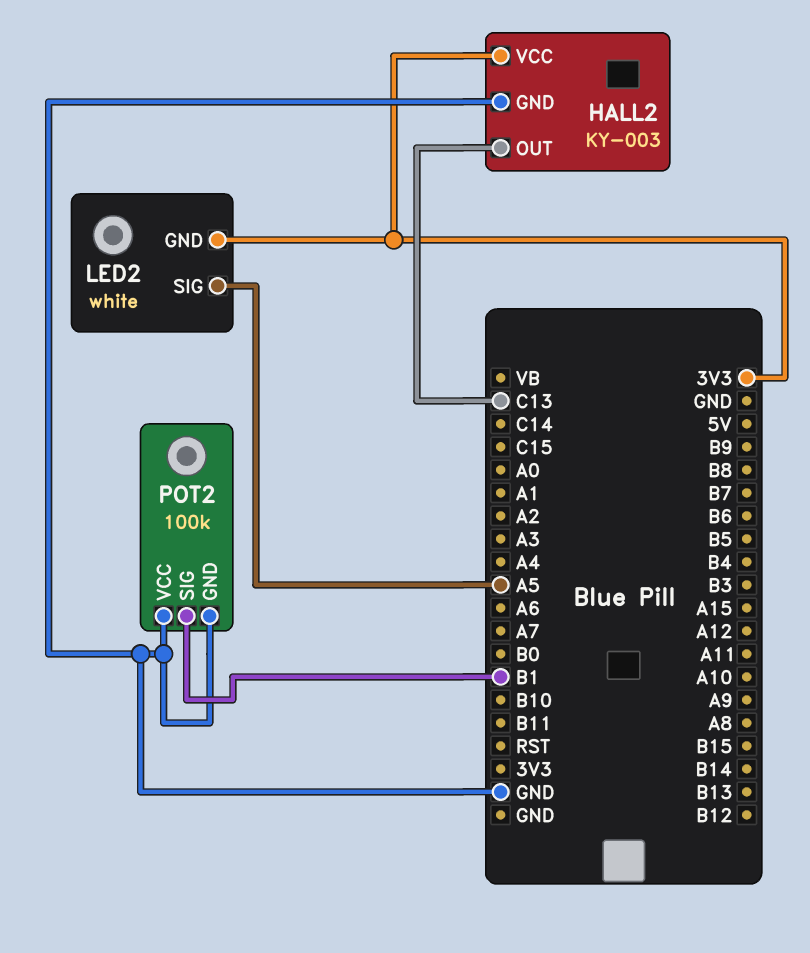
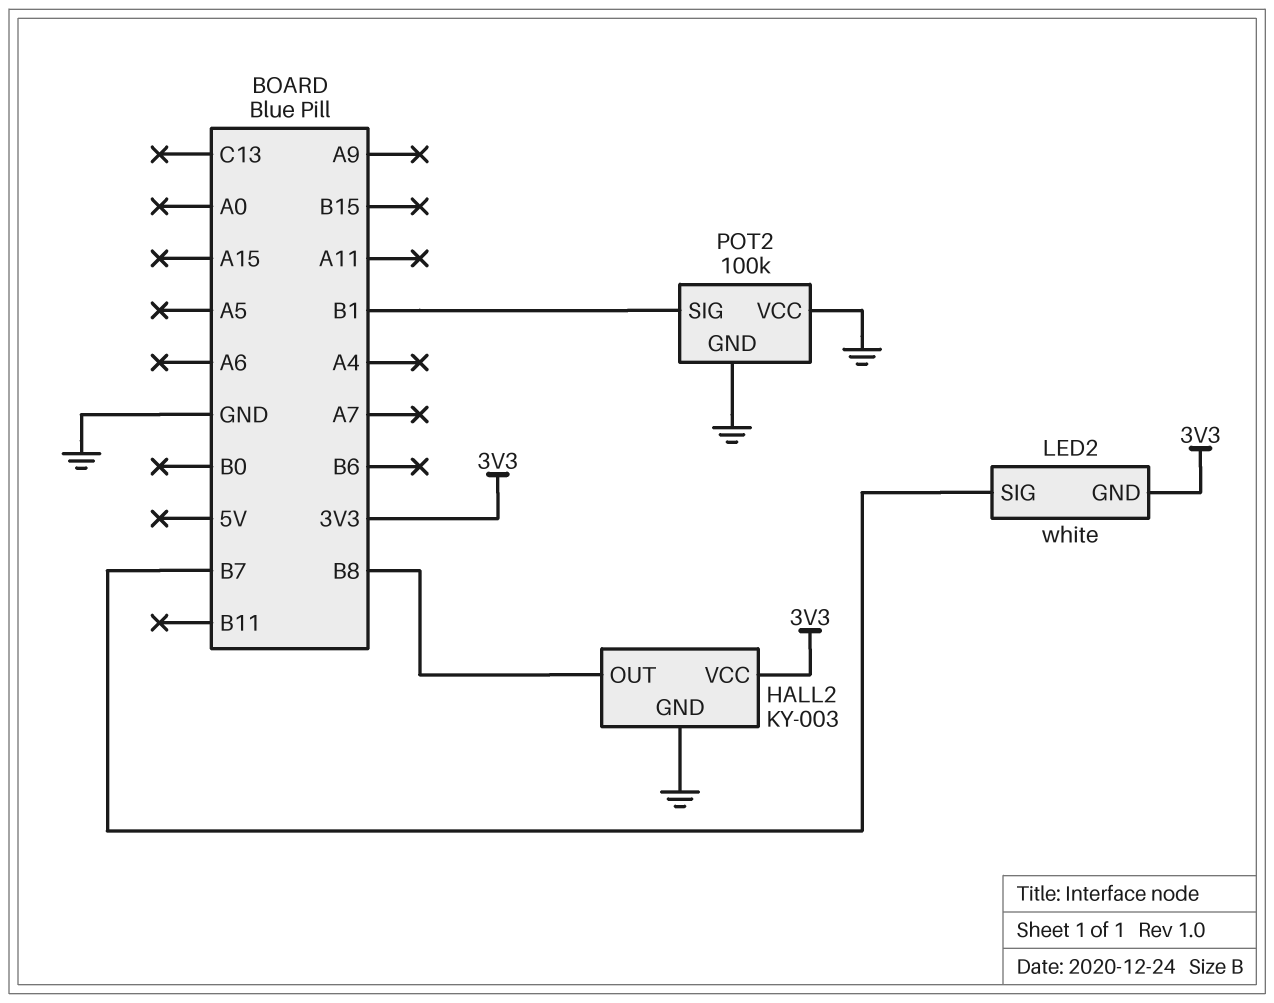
HALL2 pin OUT: C13 -> B8
LED2 pin SIG: A5 -> B7

